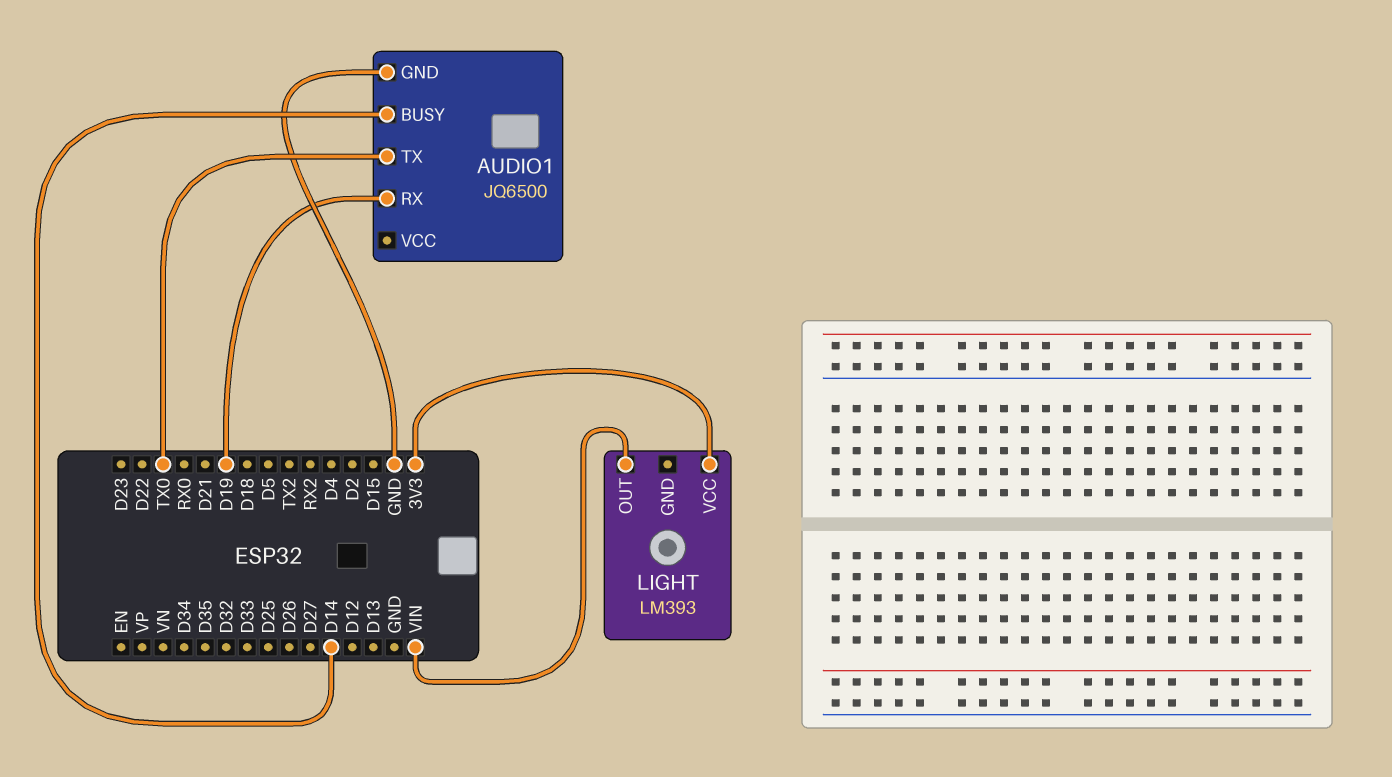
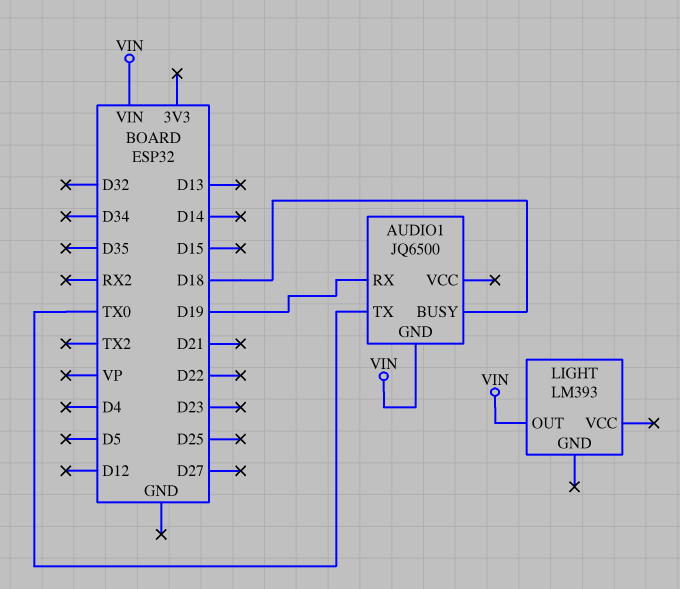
AUDIO1 pin BUSY: D14 -> D18
AUDIO1 pin GND: GND -> VIN
LIGHT pin VCC: 3V3 -> none

